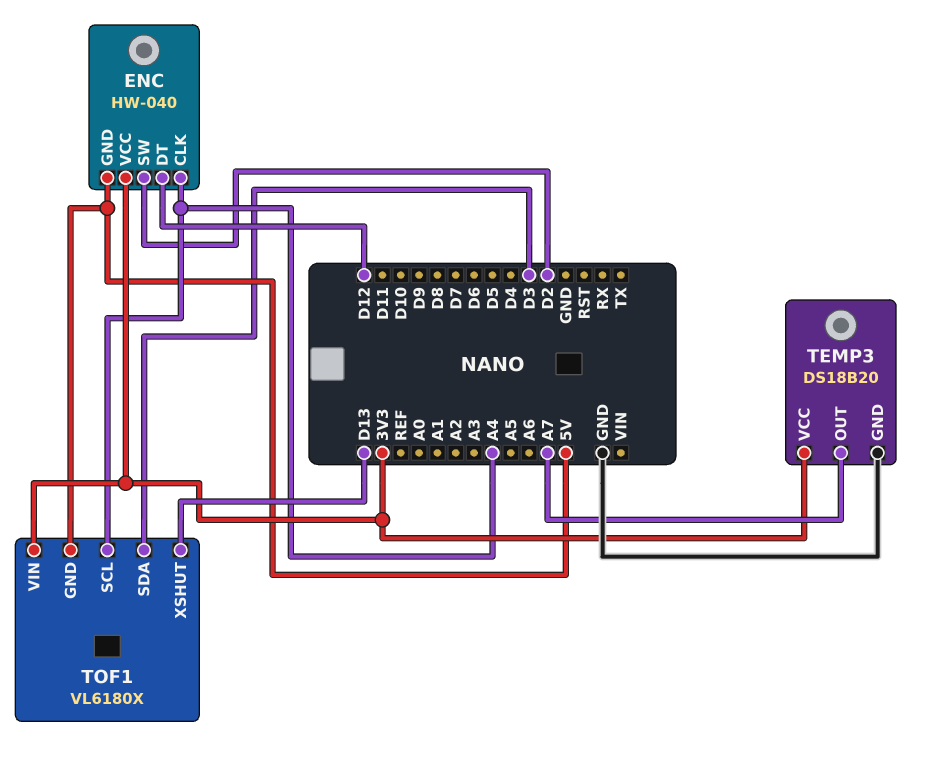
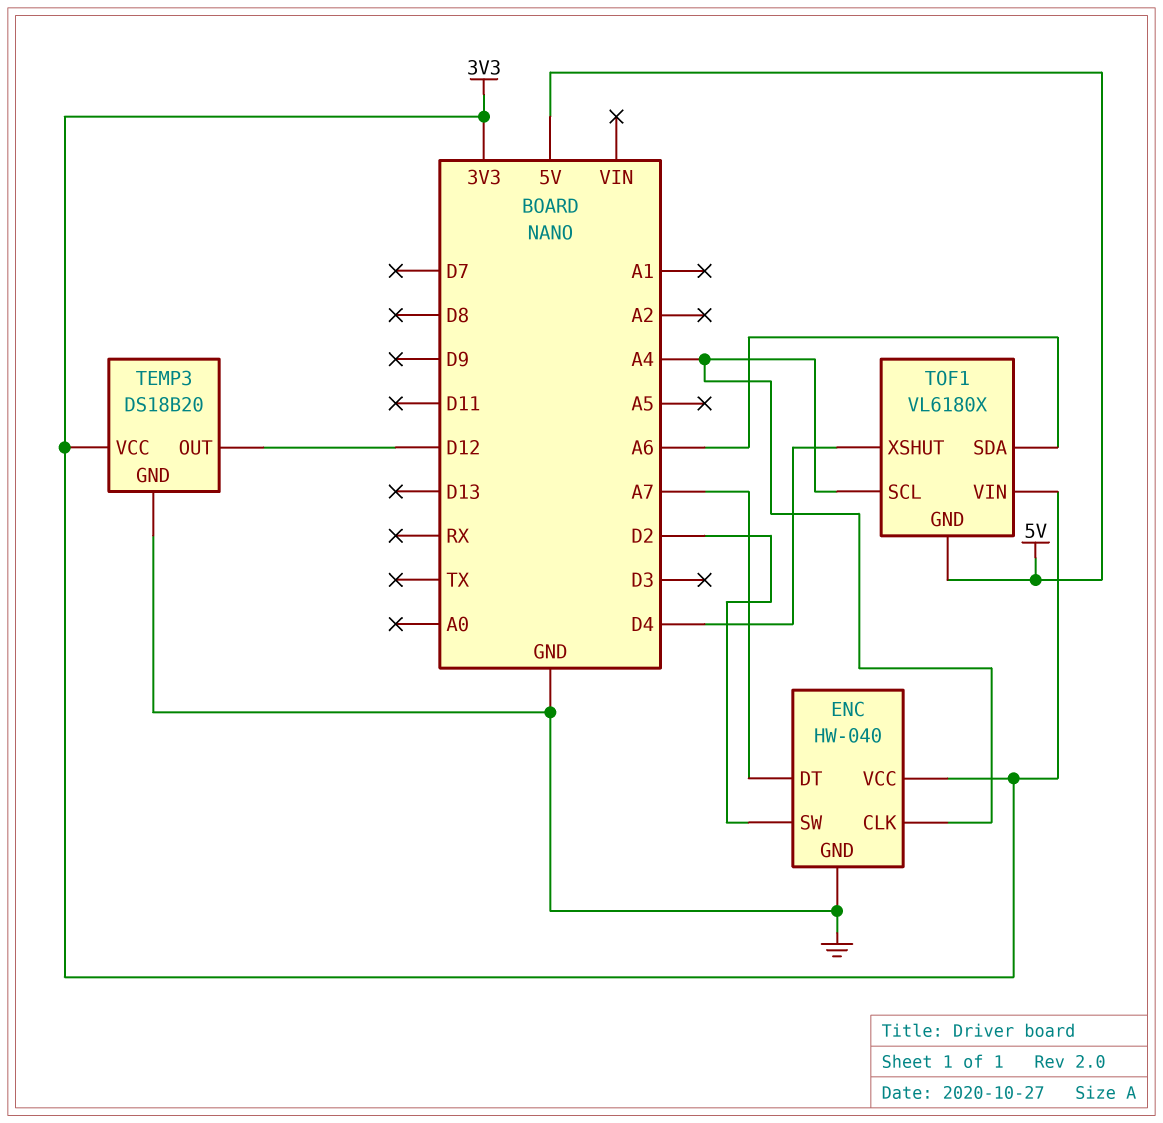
ENC pin DT: D12 -> A7
ENC pin GND: 5V -> GND
TEMP3 pin OUT: A7 -> D12
TOF1 pin SDA: D3 -> A6
TOF1 pin XSHUT: D13 -> D4

